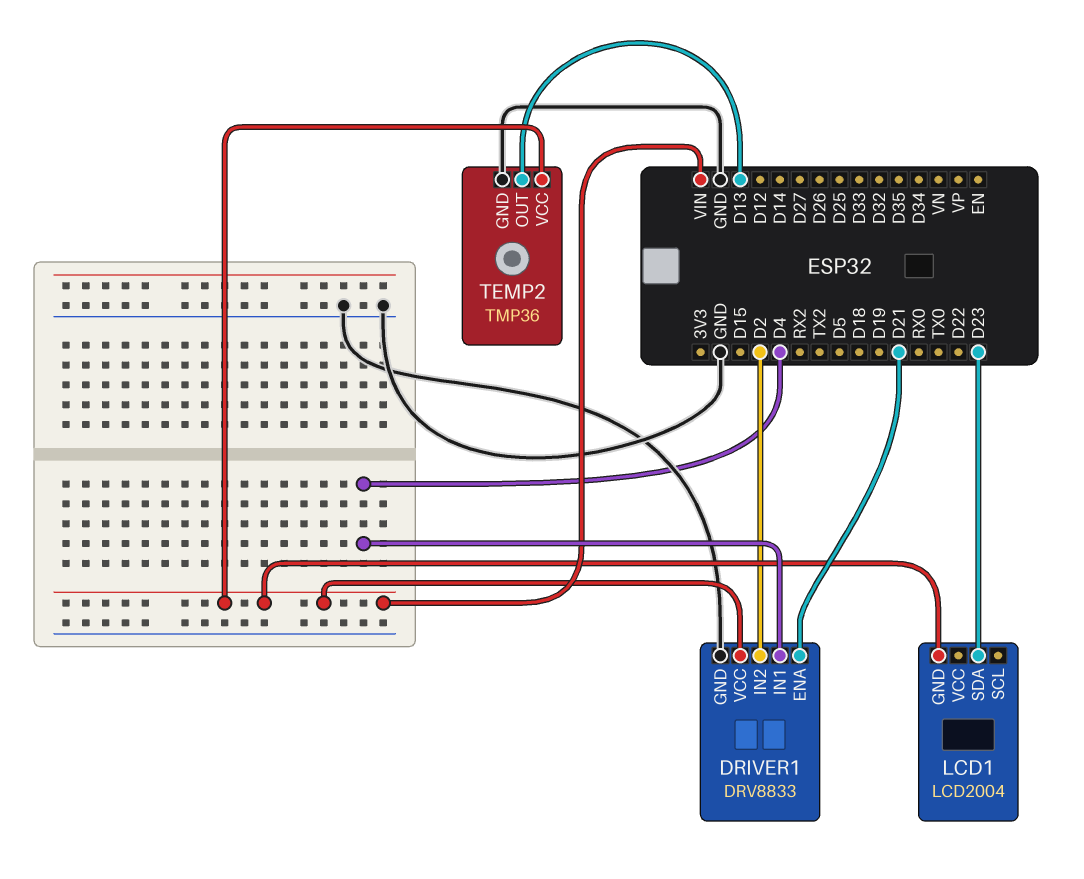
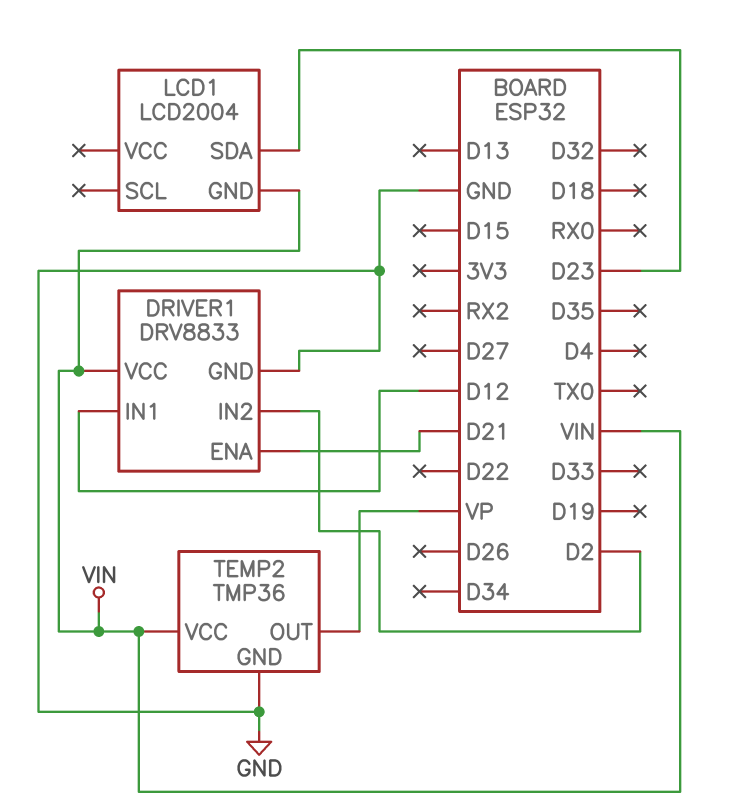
DRIVER1 pin IN1: D4 -> D12
TEMP2 pin OUT: D13 -> VP

